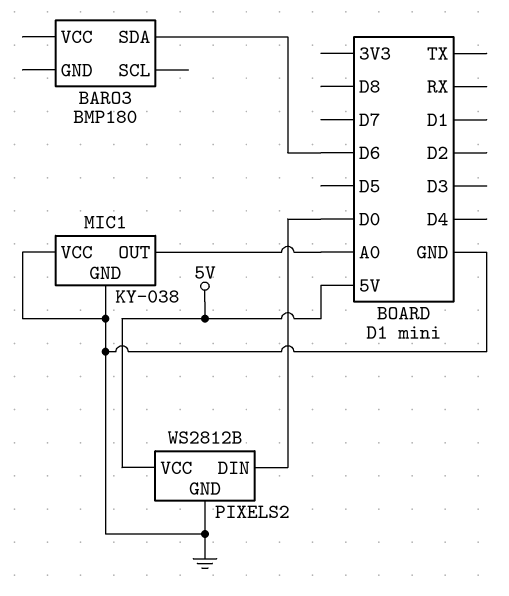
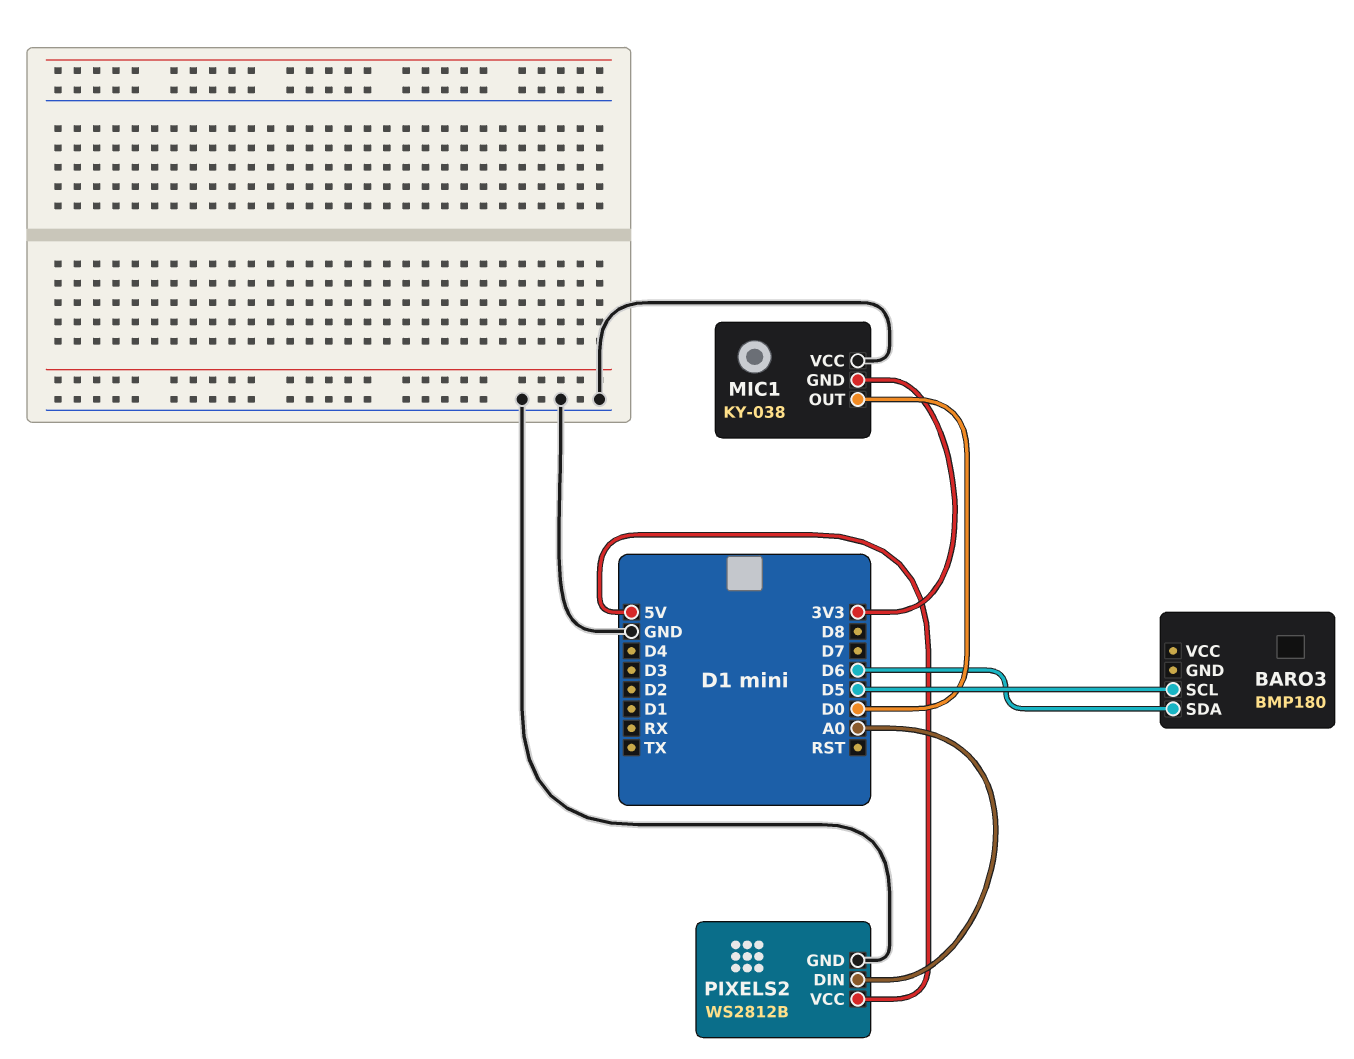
BARO3 pin SCL: none -> D5
MIC1 pin GND: GND -> 3V3
MIC1 pin OUT: A0 -> D0
PIXELS2 pin DIN: D0 -> A0

